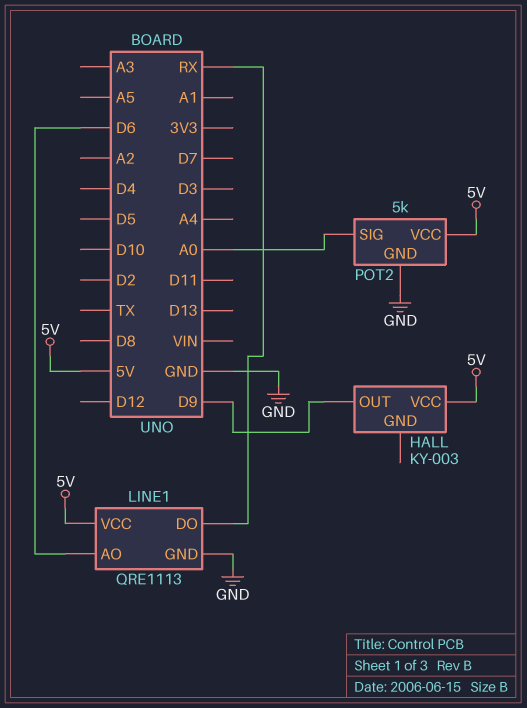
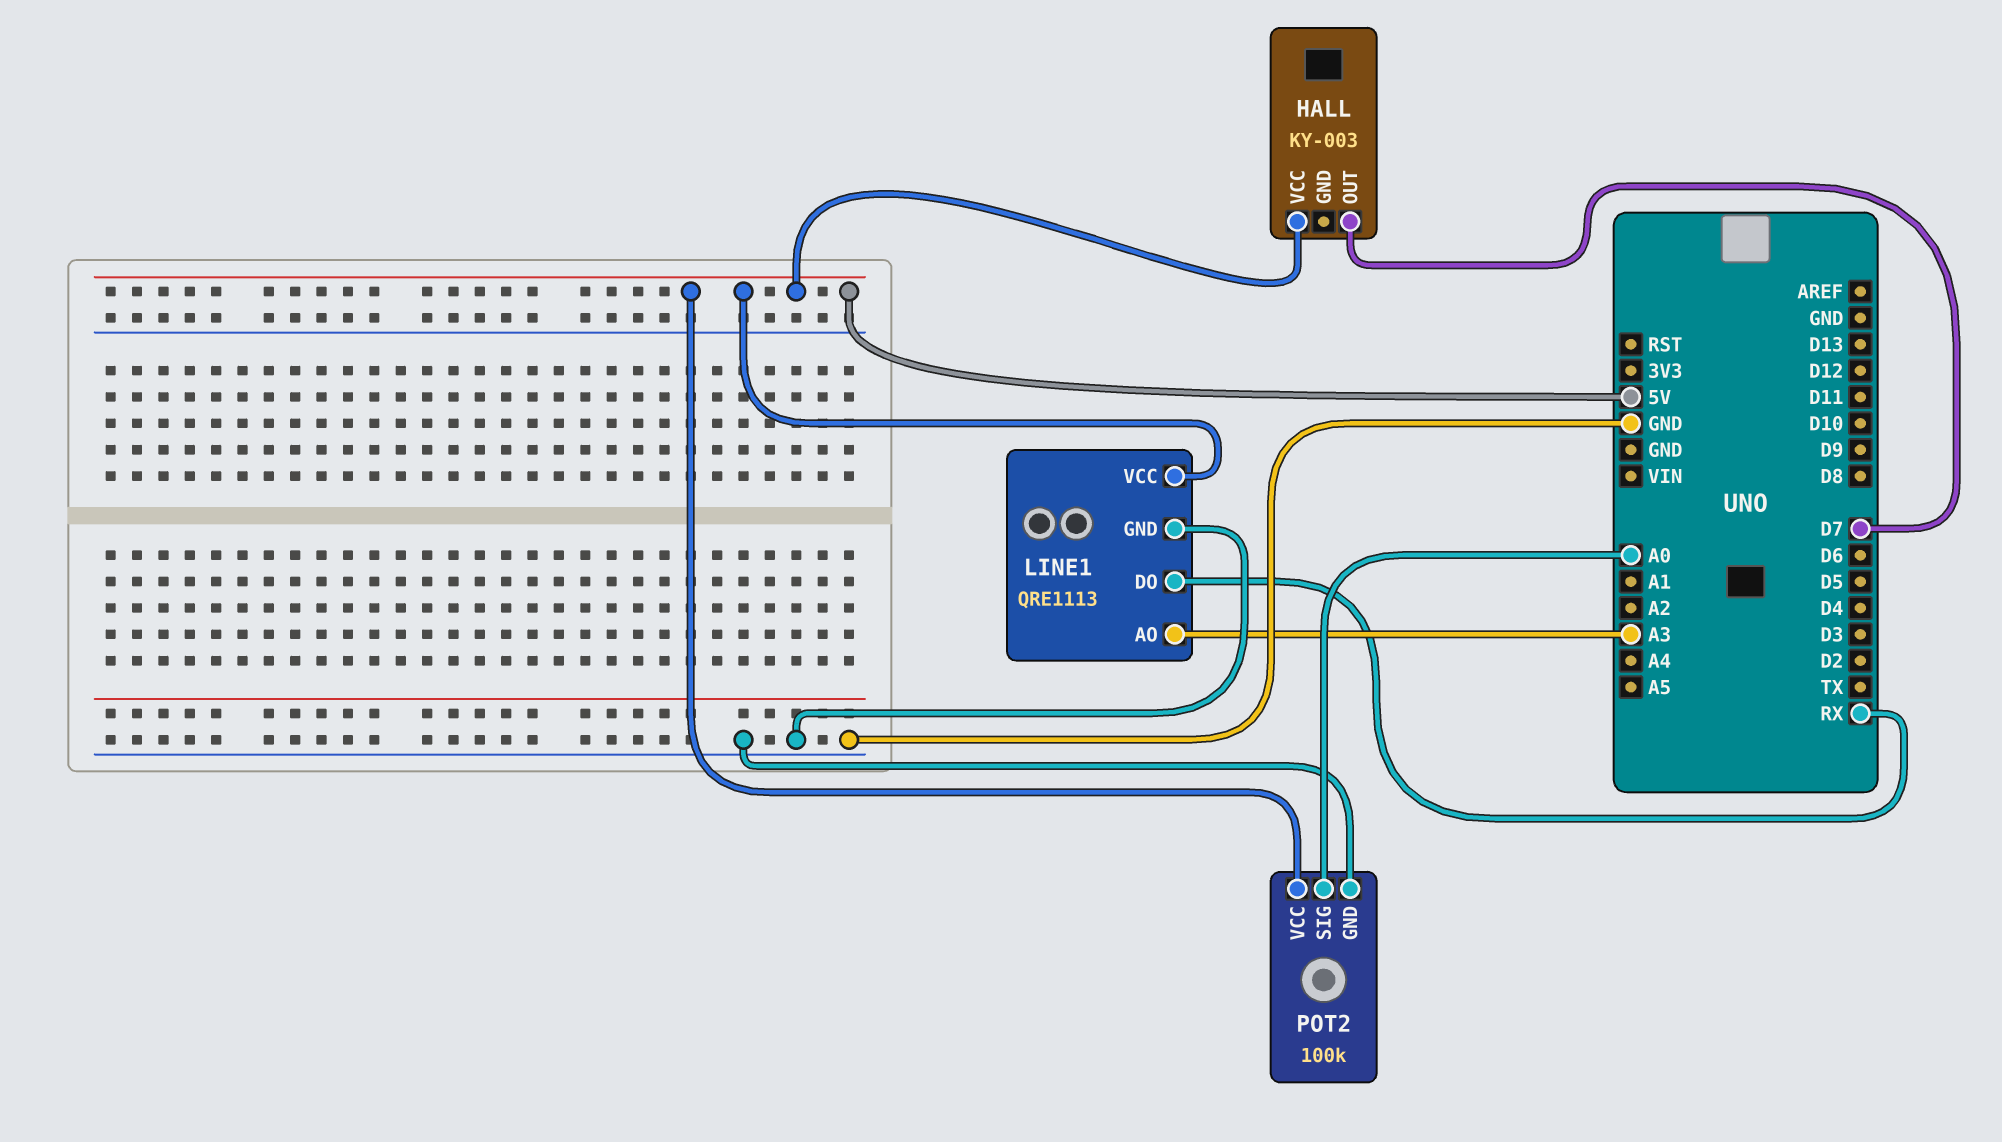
HALL pin OUT: D9 -> D7
LINE1 pin AO: D6 -> A3
POT2: 5k -> 100k

